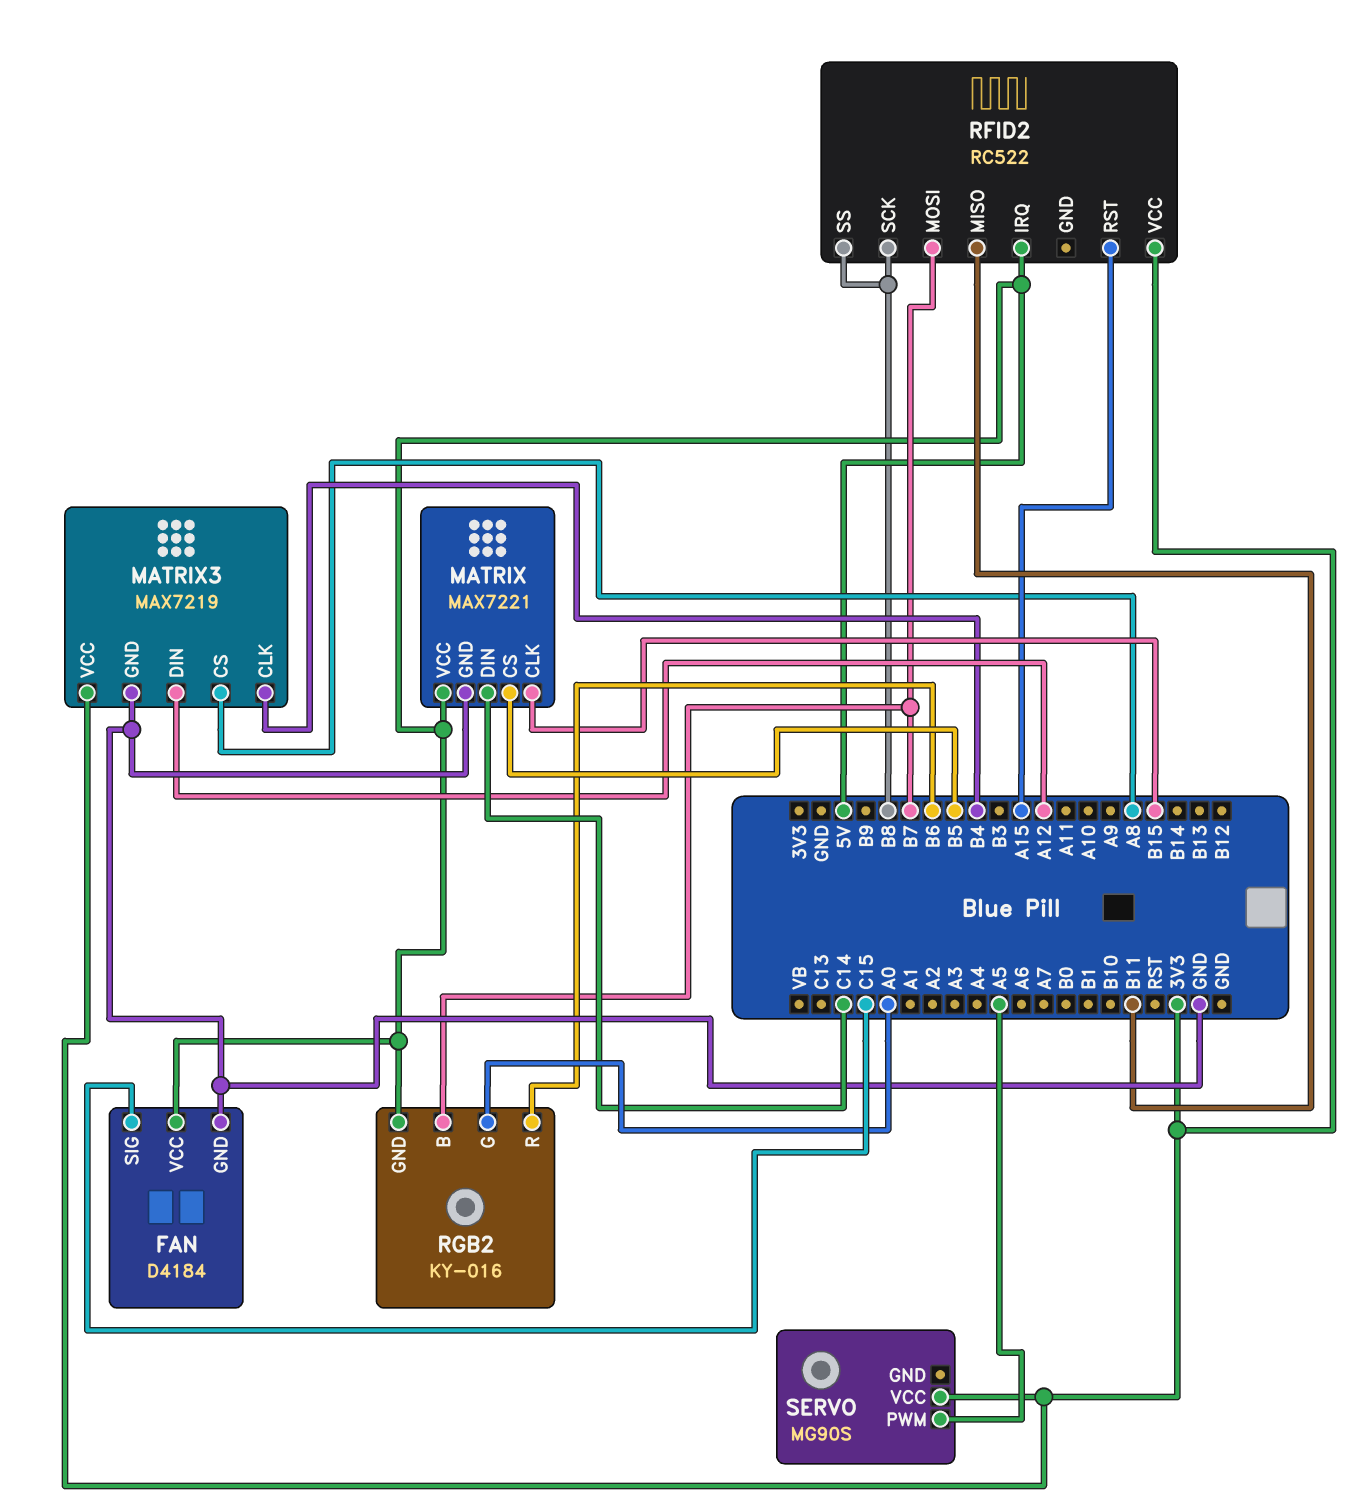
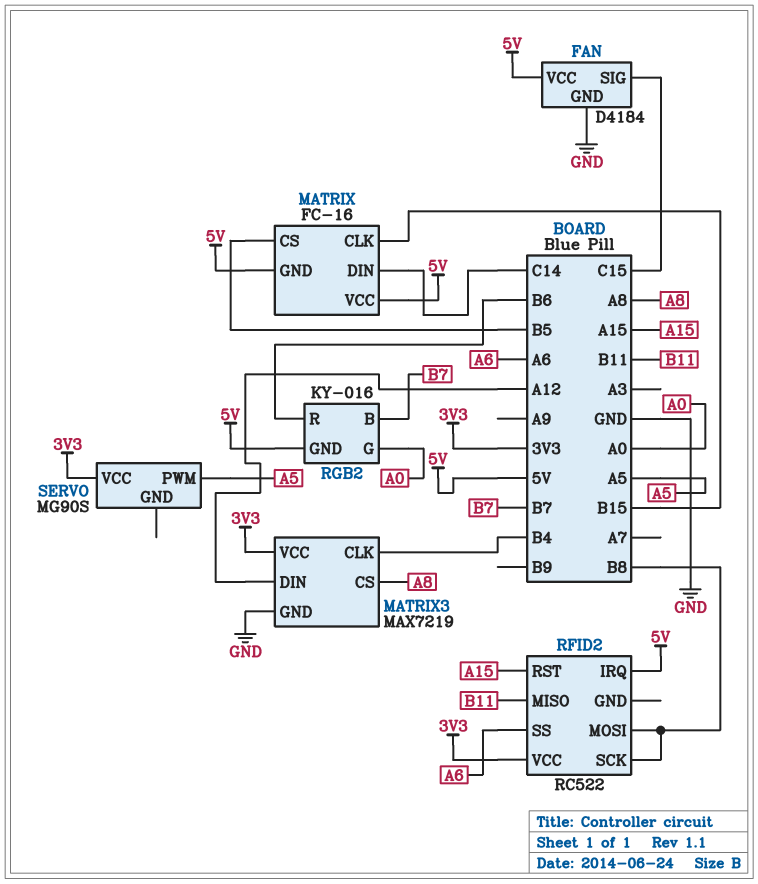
MATRIX: MAX7221 -> FC-16
MATRIX pin GND: GND -> 5V
RFID2 pin MOSI: B7 -> B8
RFID2 pin SS: B8 -> A6

